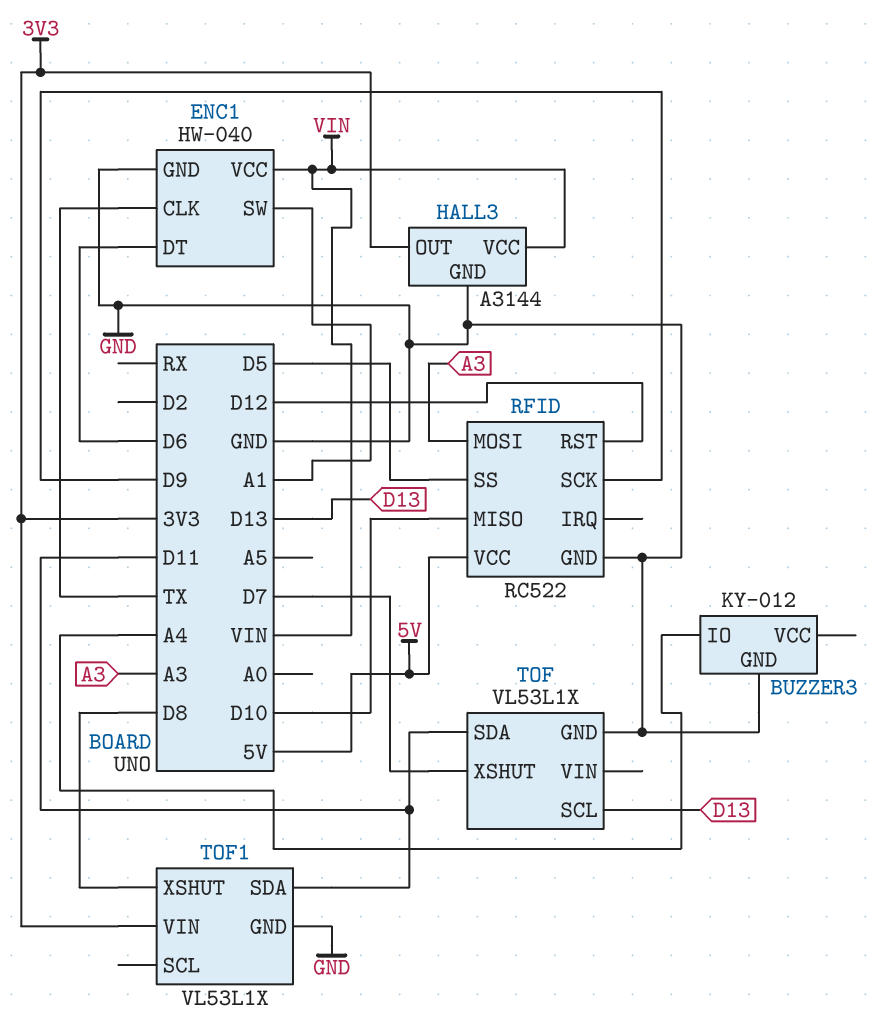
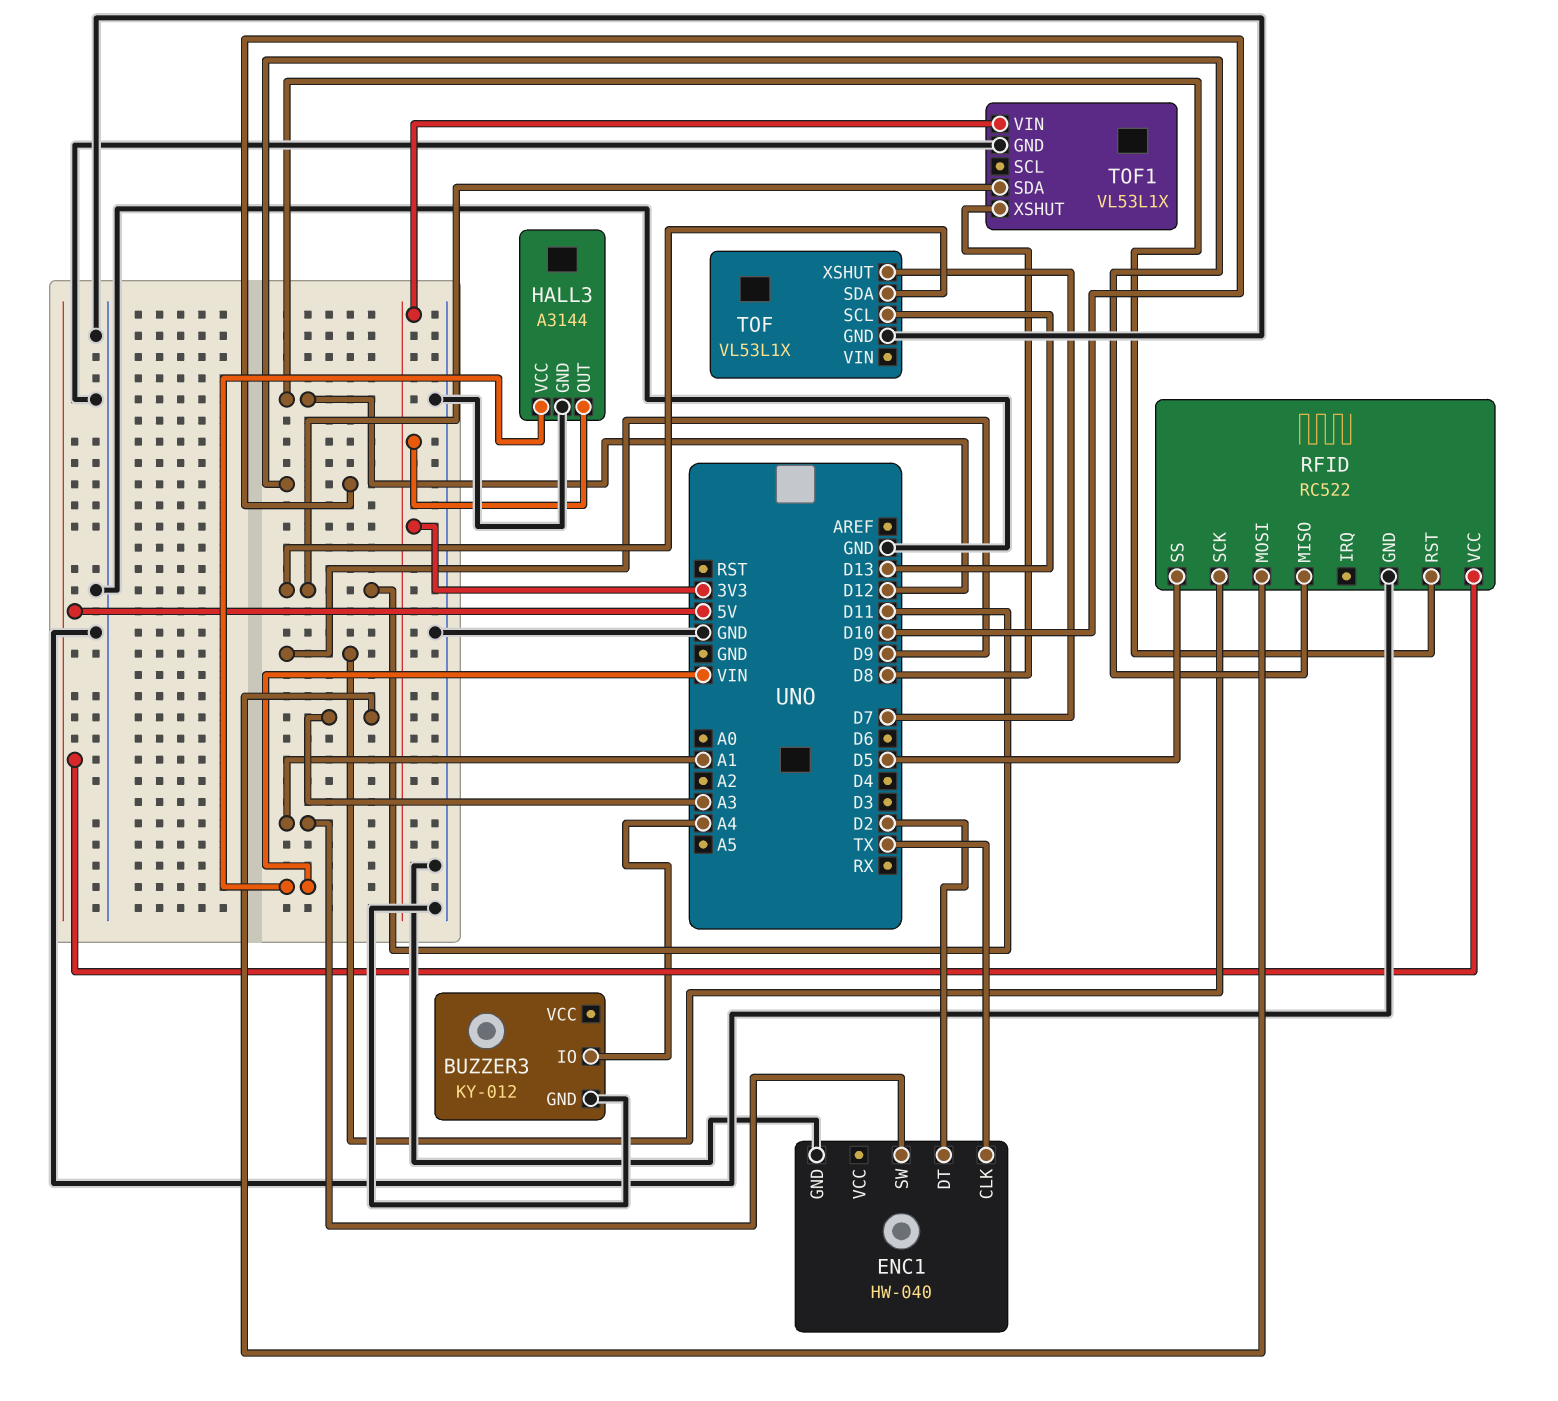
ENC1 pin DT: D6 -> D2
ENC1 pin VCC: VIN -> none

